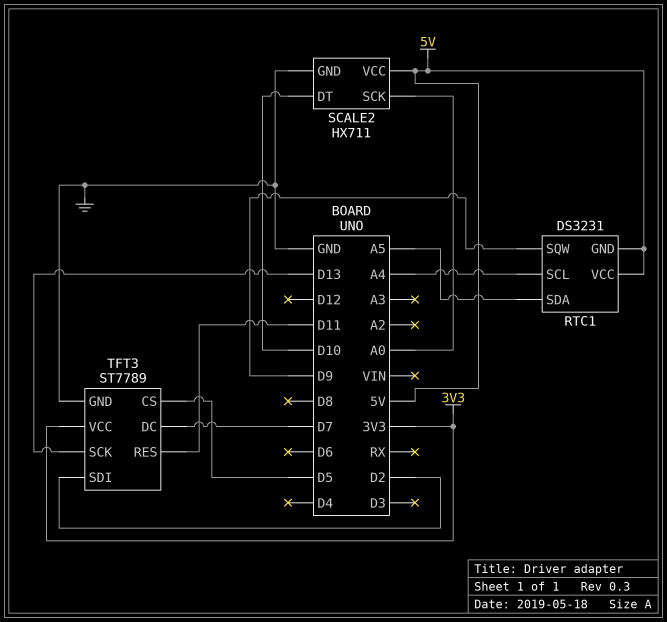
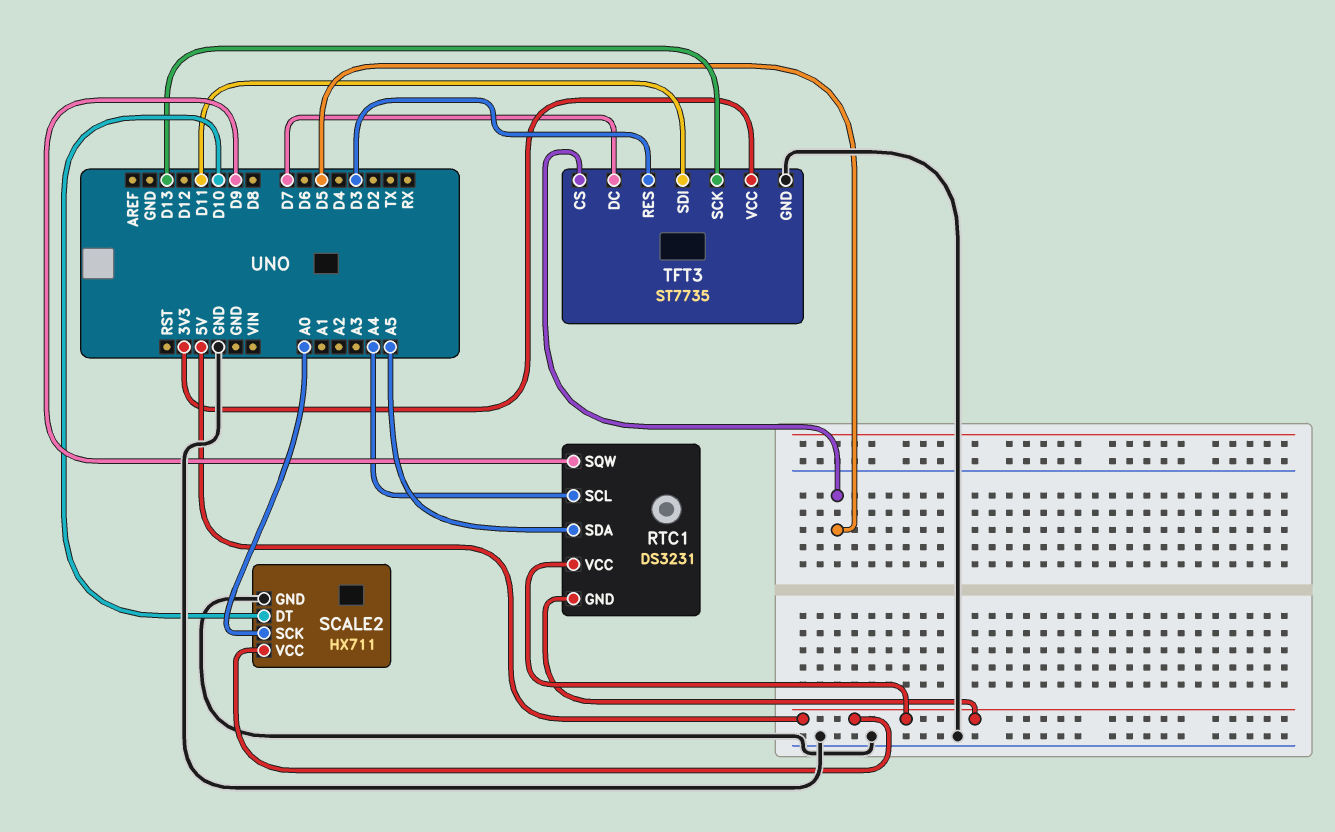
TFT3: ST7789 -> ST7735
TFT3 pin RES: D11 -> D3
TFT3 pin SDI: D2 -> D11

